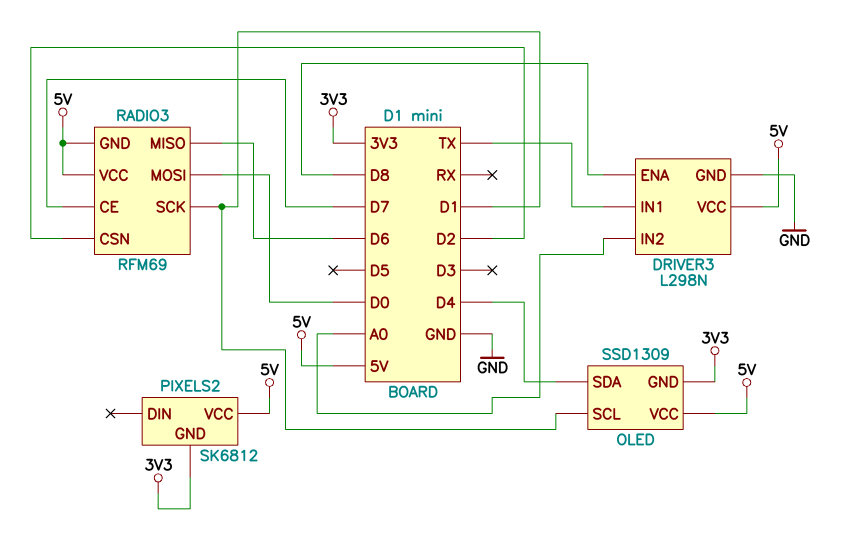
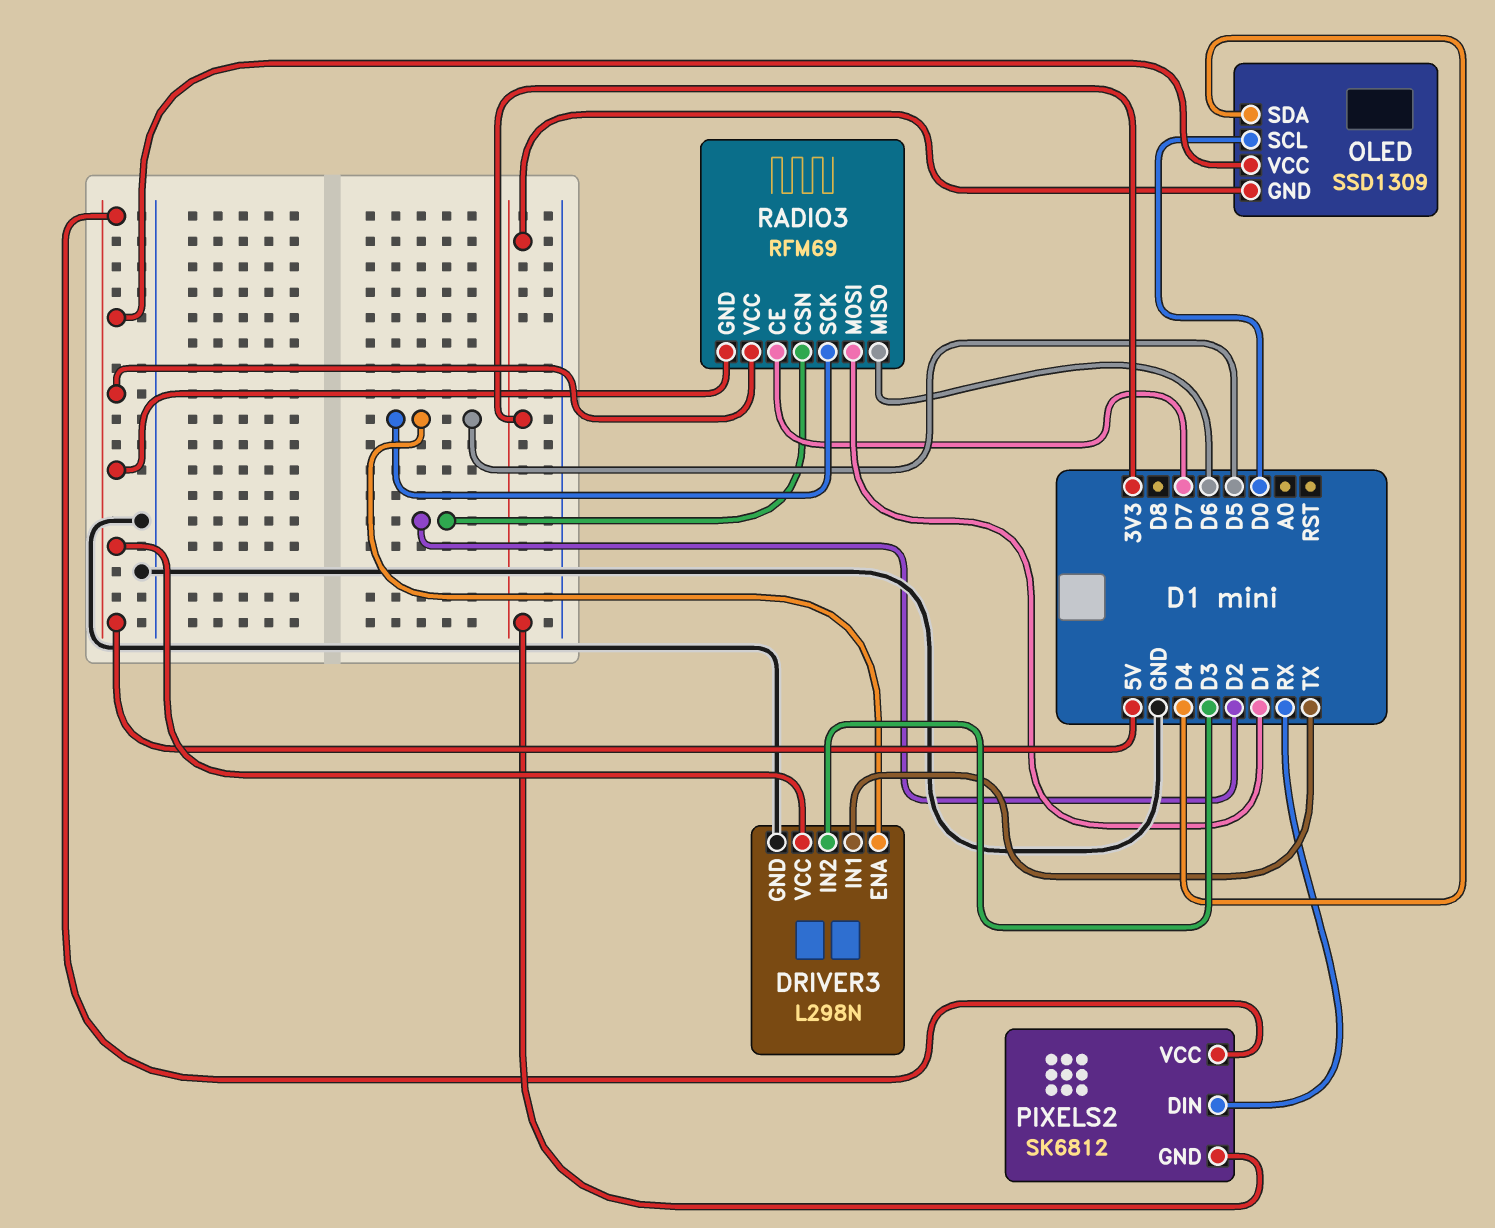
DRIVER3 pin ENA: D8 -> D5
DRIVER3 pin IN2: A0 -> D3
OLED pin SCL: D1 -> D0
PIXELS2 pin DIN: none -> RX
RADIO3 pin MOSI: D0 -> D1
RADIO3 pin SCK: D1 -> D5

